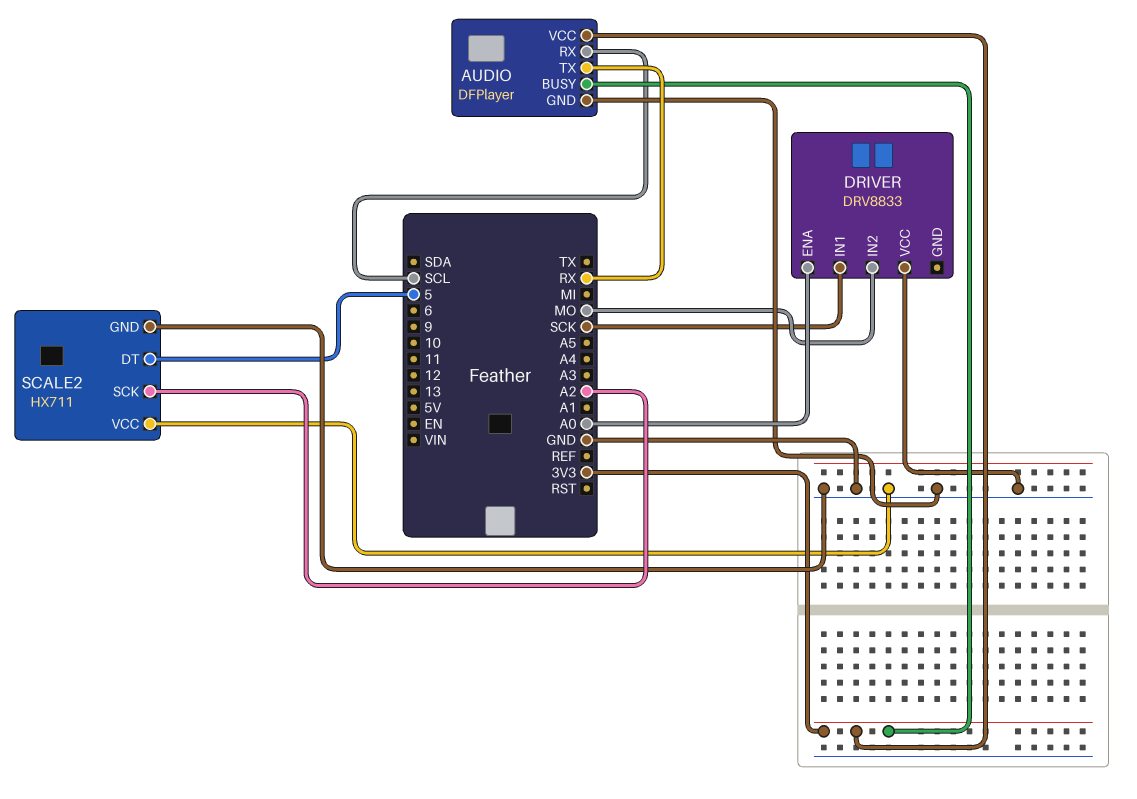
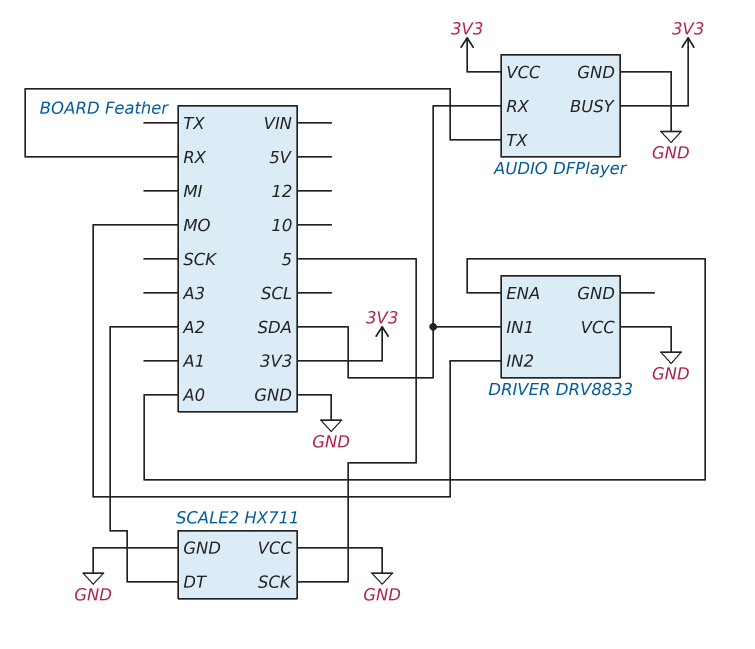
AUDIO pin RX: SCL -> SDA
DRIVER pin IN1: SCK -> SDA
SCALE2 pin DT: 5 -> A2
SCALE2 pin SCK: A2 -> 5

